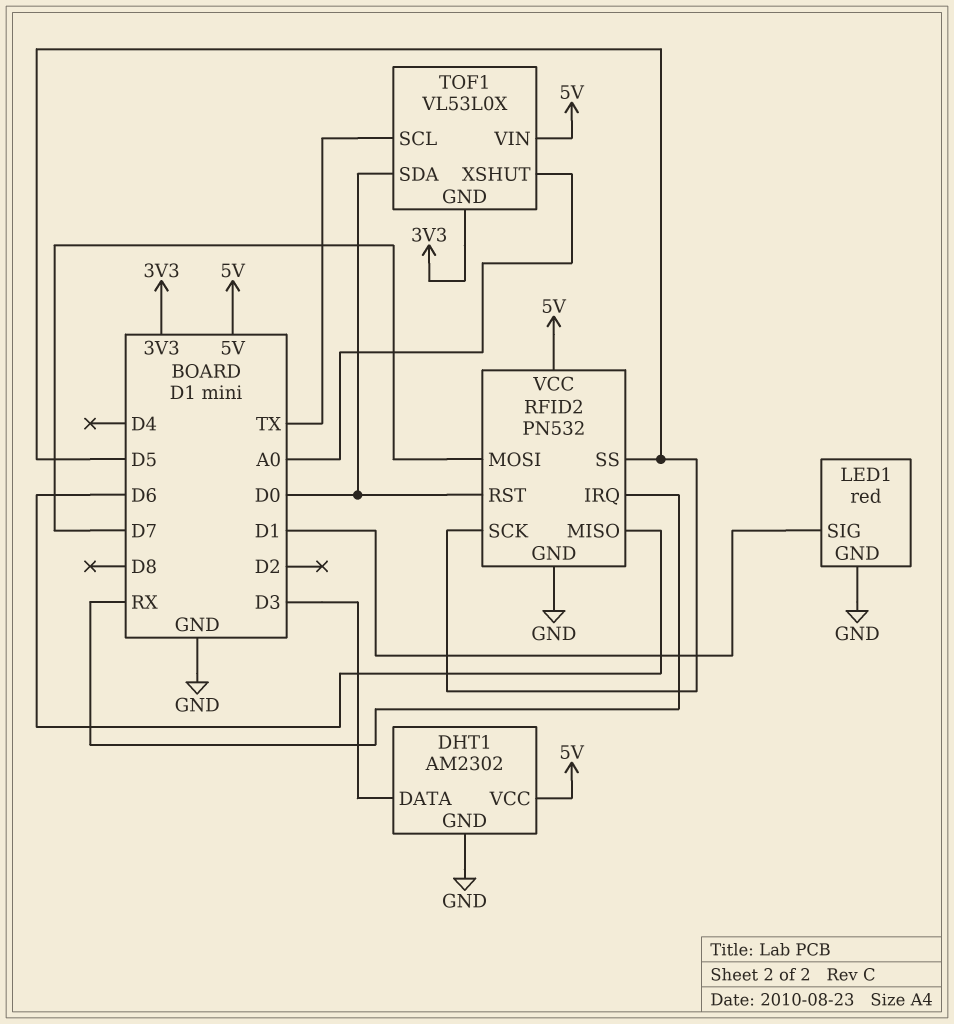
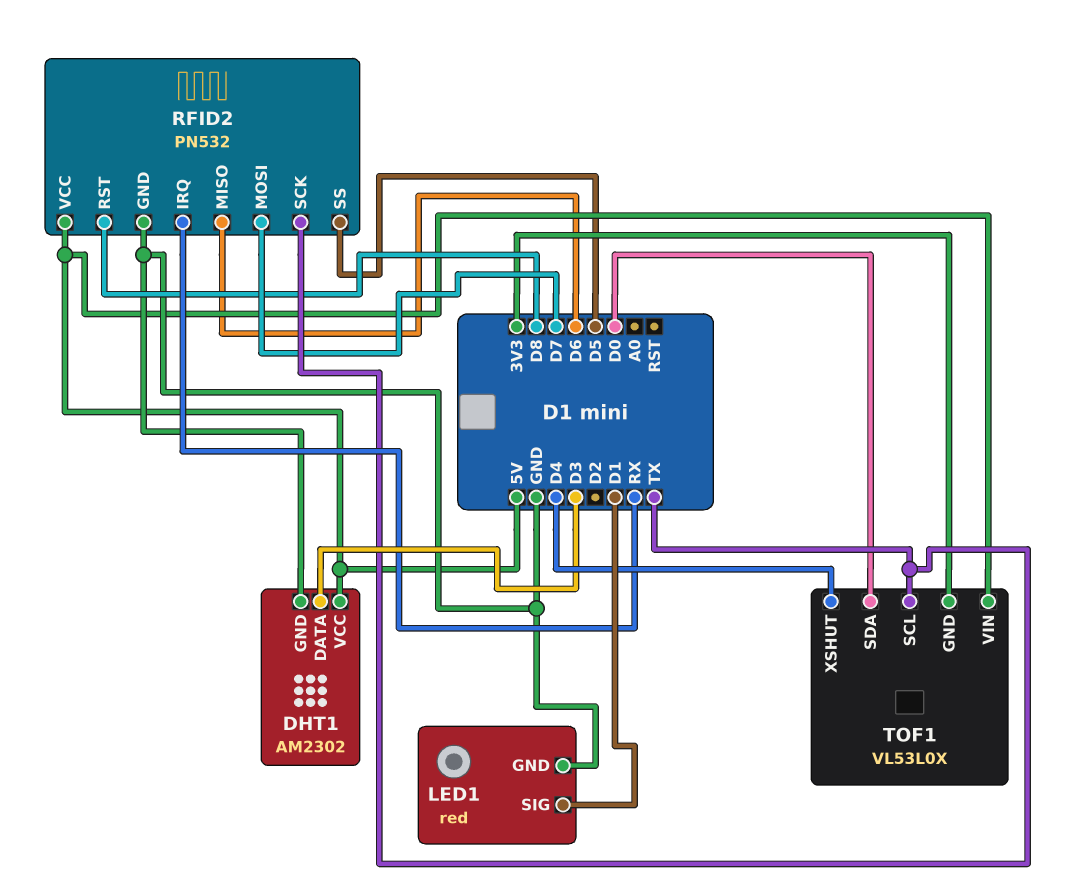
RFID2 pin RST: D0 -> D8
RFID2 pin SCK: D5 -> TX
TOF1 pin XSHUT: A0 -> D4

